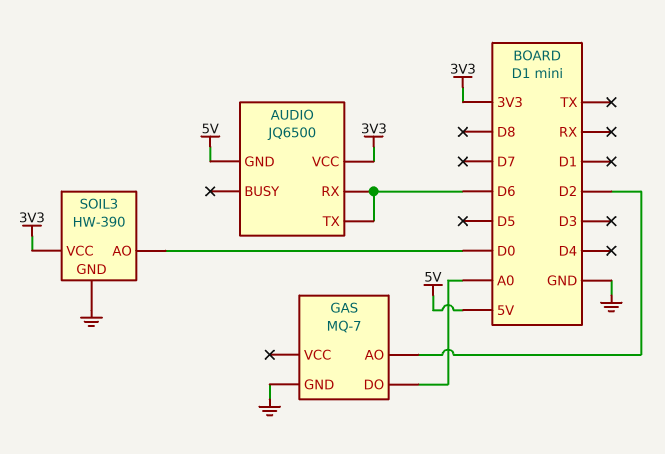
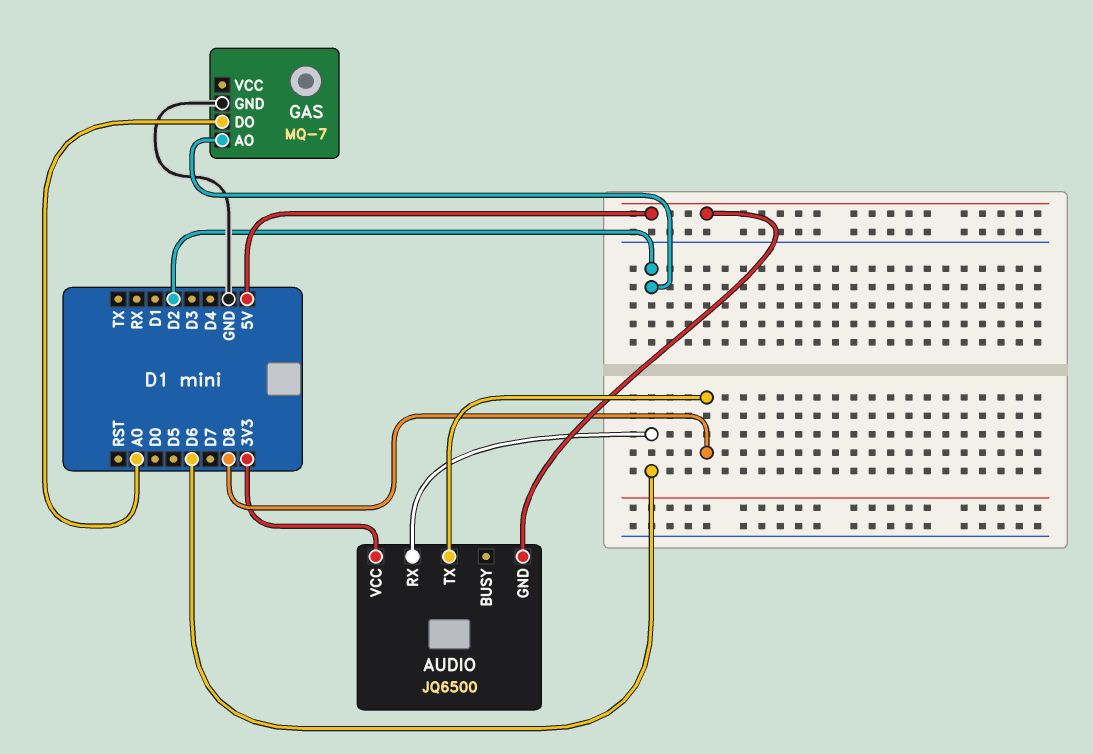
AUDIO pin TX: D6 -> D8
SOIL3: HW-390 -> none
SOIL3 pin AO: D0 -> none
SOIL3 pin GND: GND -> none
SOIL3 pin VCC: 3V3 -> none

